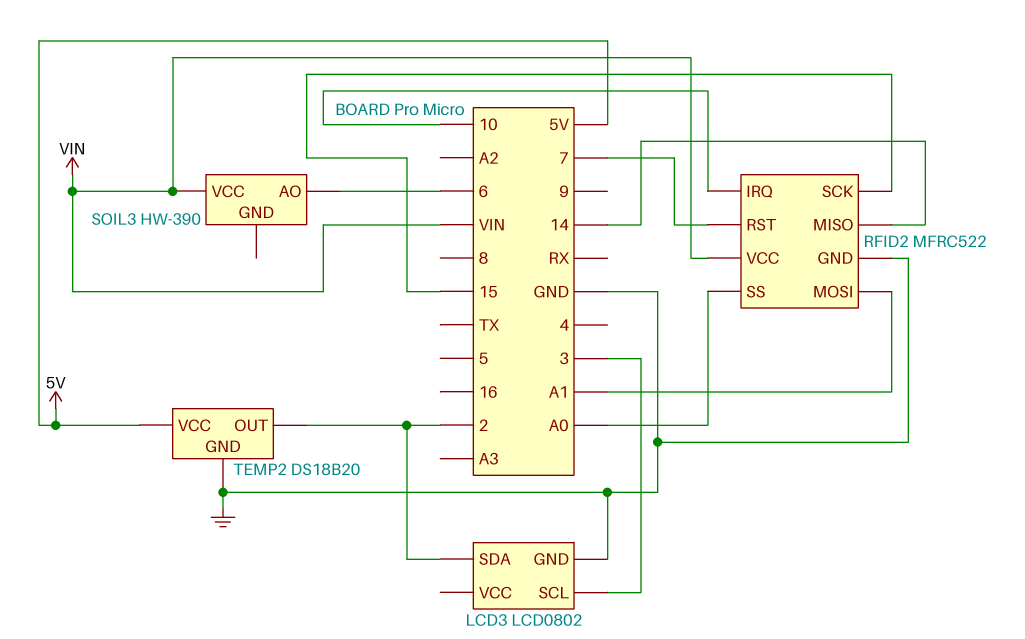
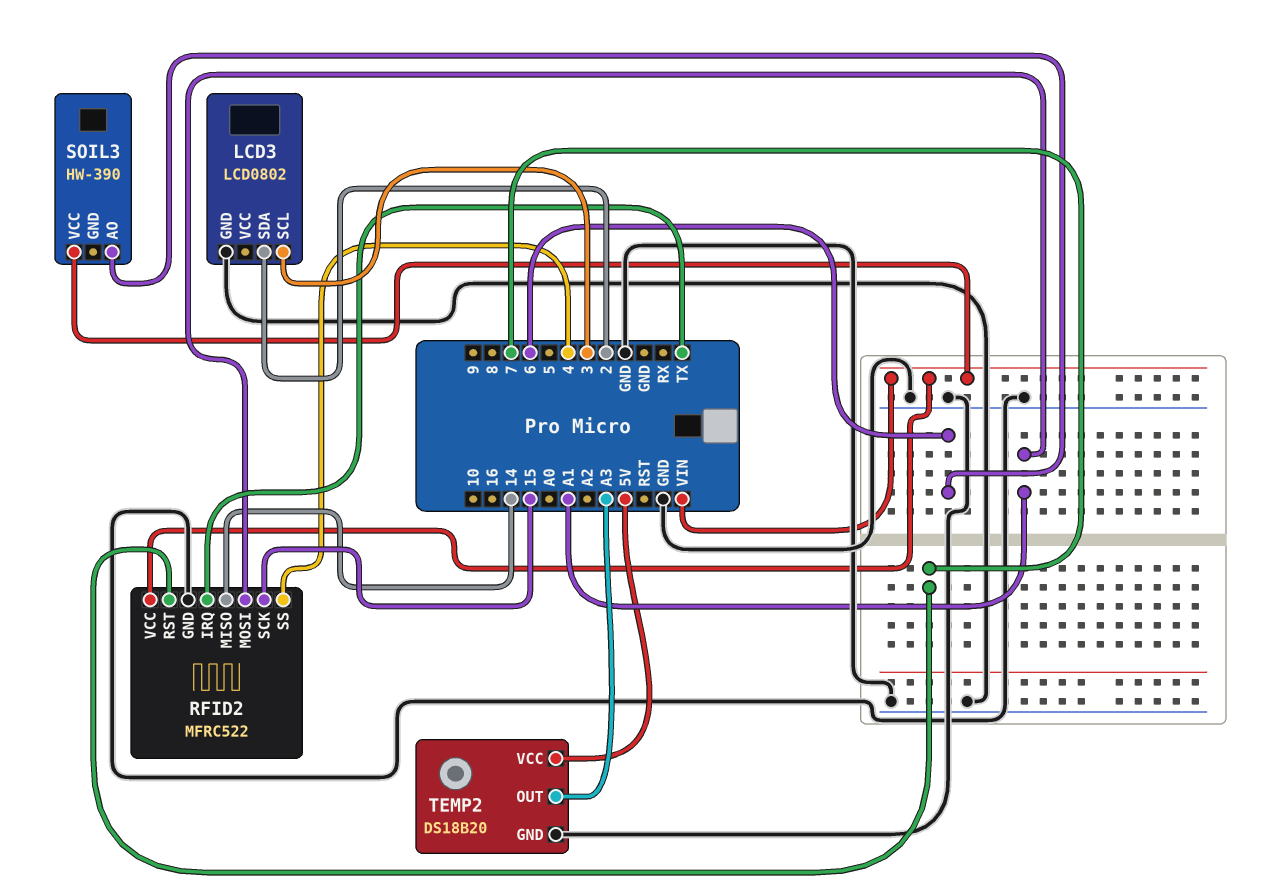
RFID2 pin IRQ: 10 -> TX
RFID2 pin SS: A0 -> 4
TEMP2 pin OUT: 2 -> A3

